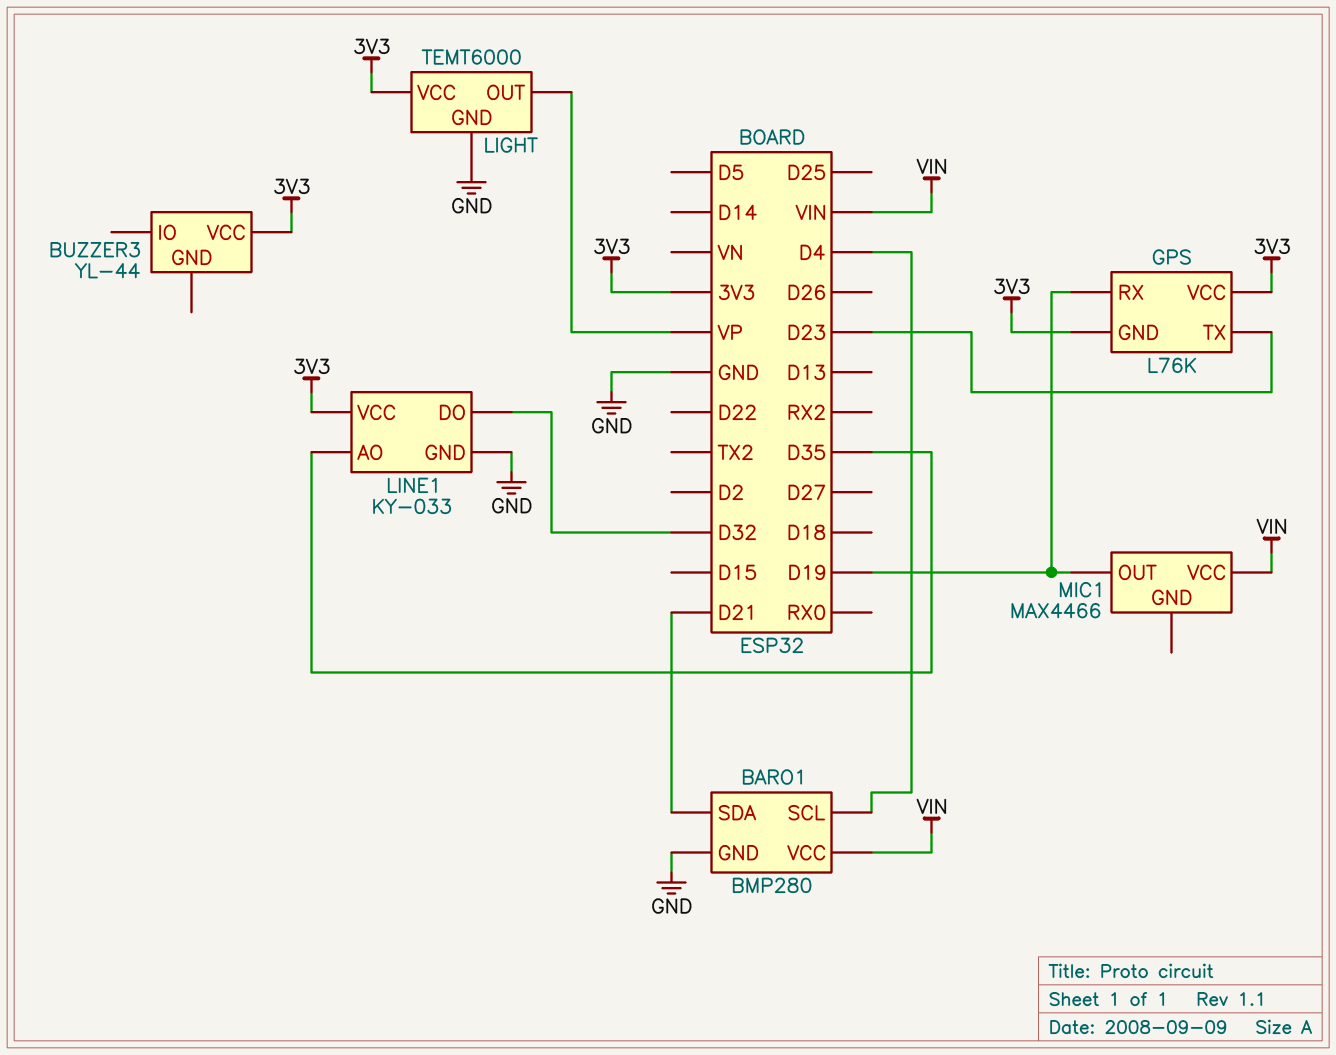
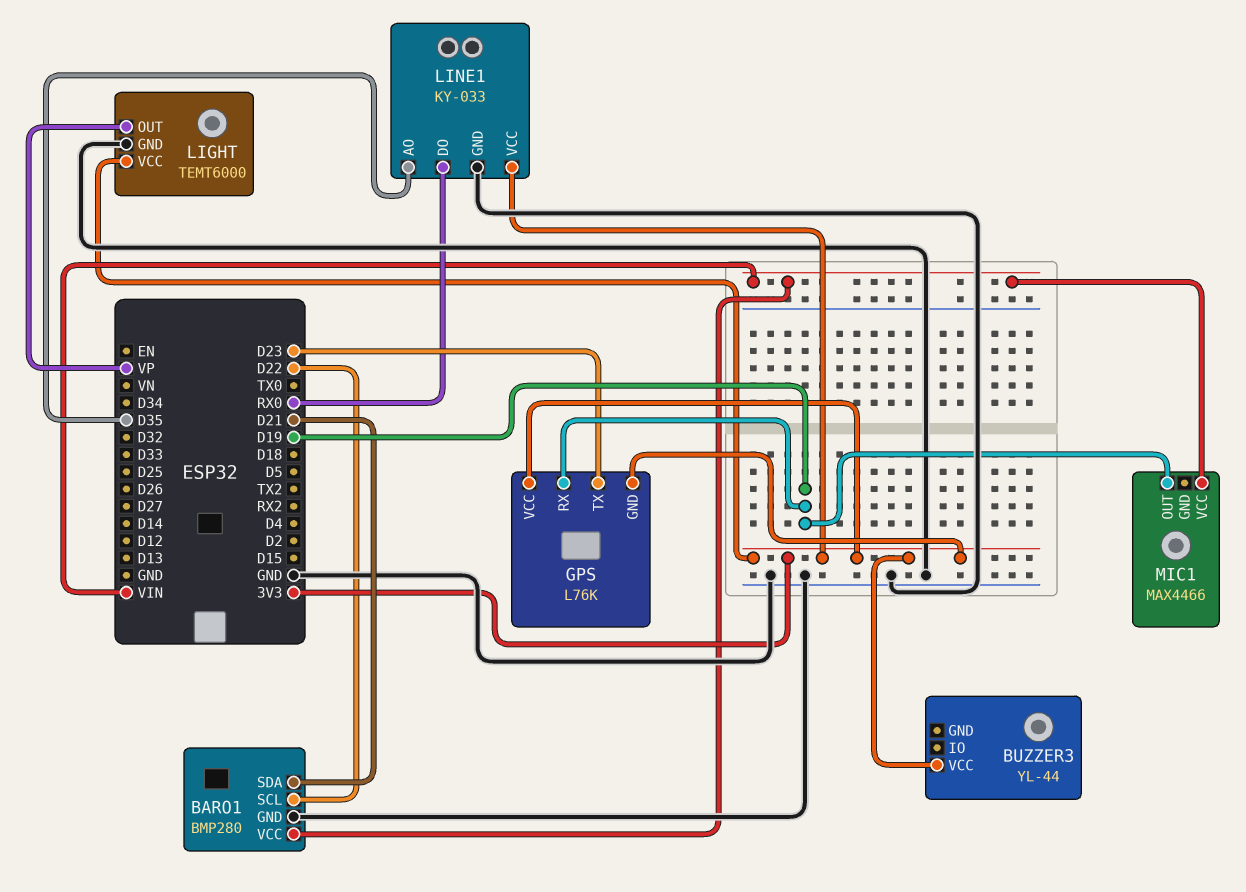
BARO1 pin SCL: D4 -> D22
LINE1 pin DO: D32 -> RX0

